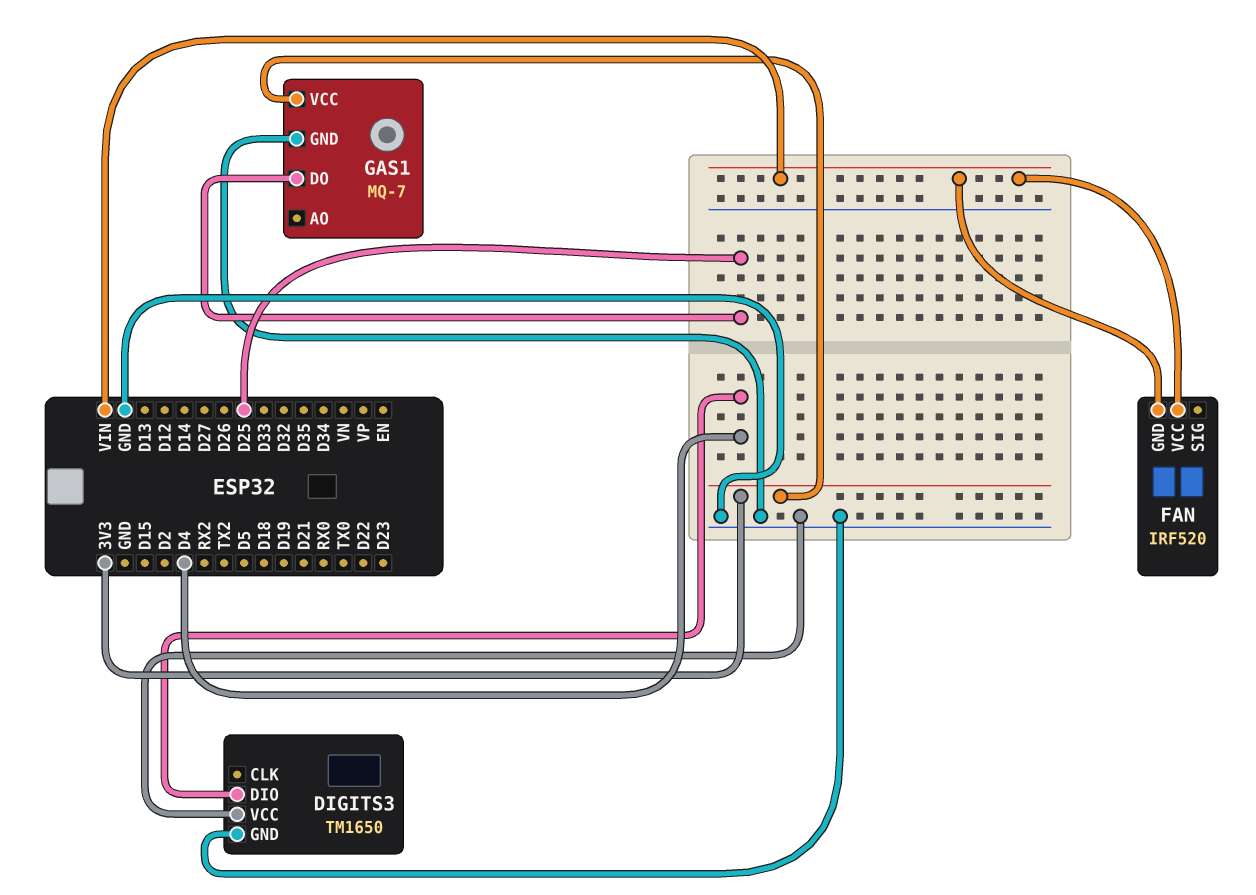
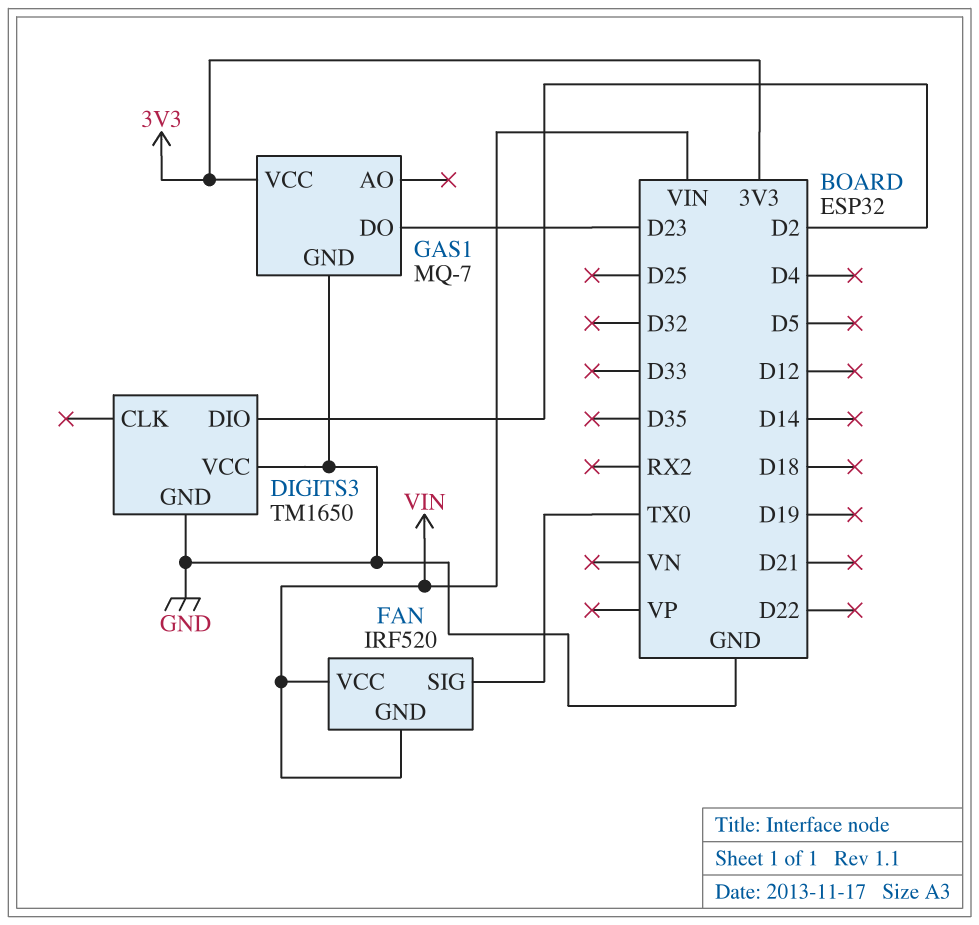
DIGITS3 pin DIO: D4 -> D2
FAN pin SIG: none -> TX0
GAS1 pin DO: D25 -> D23

